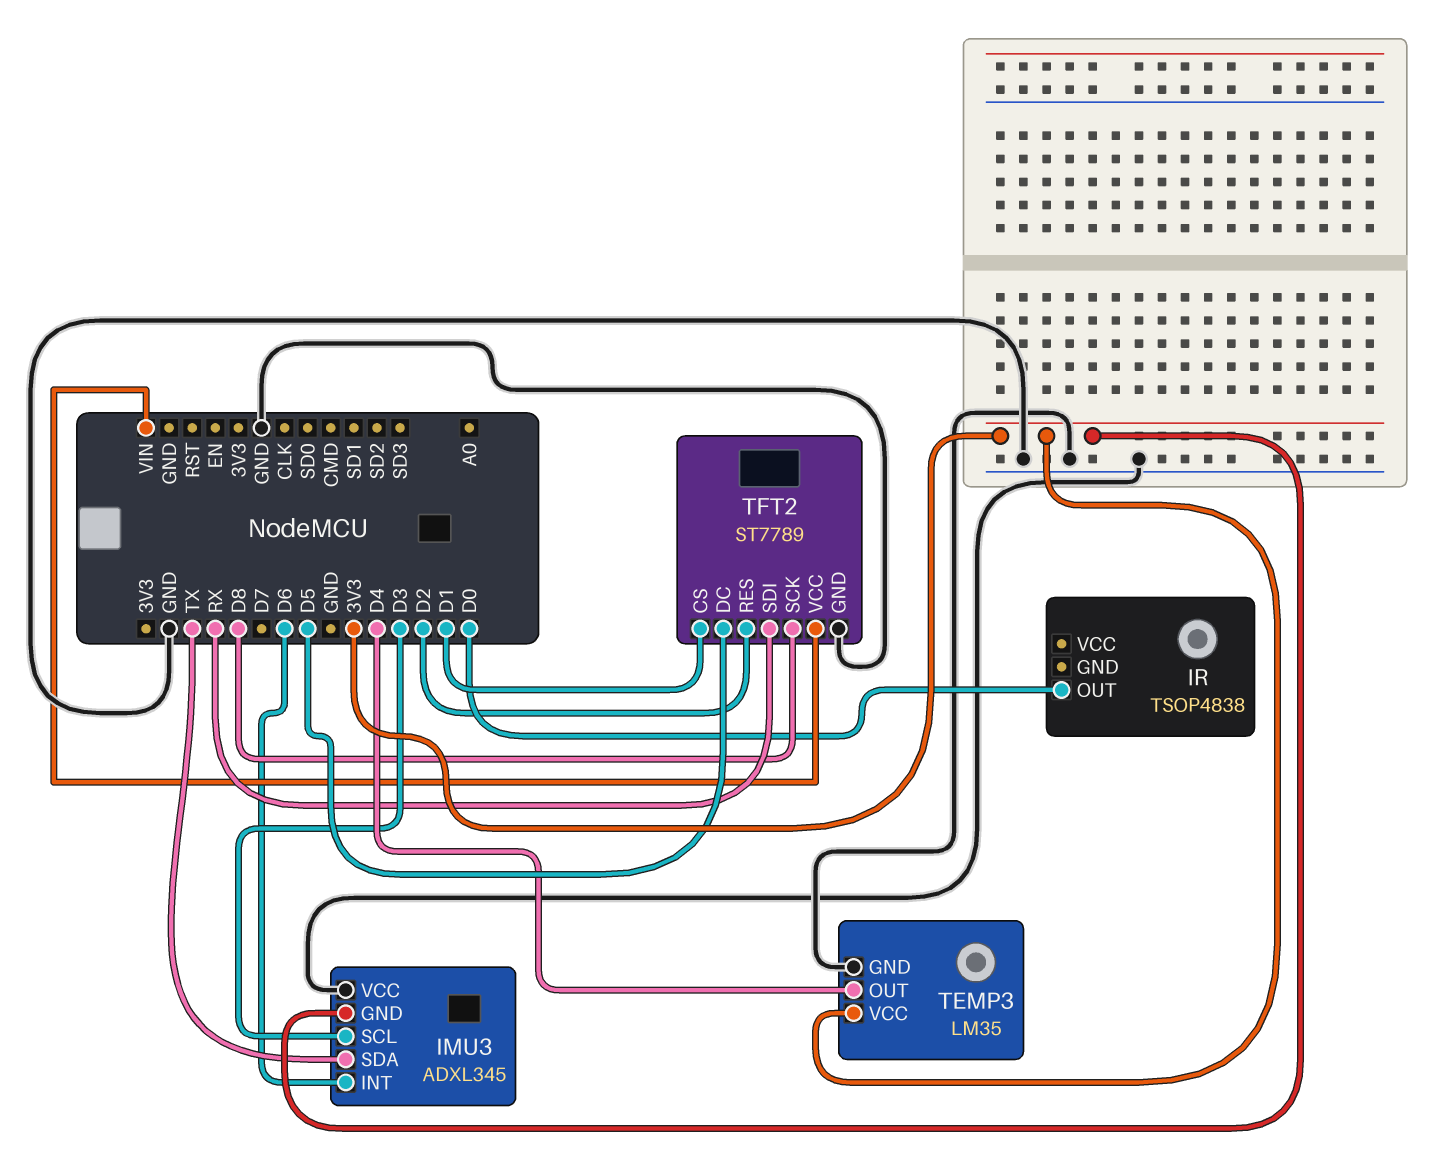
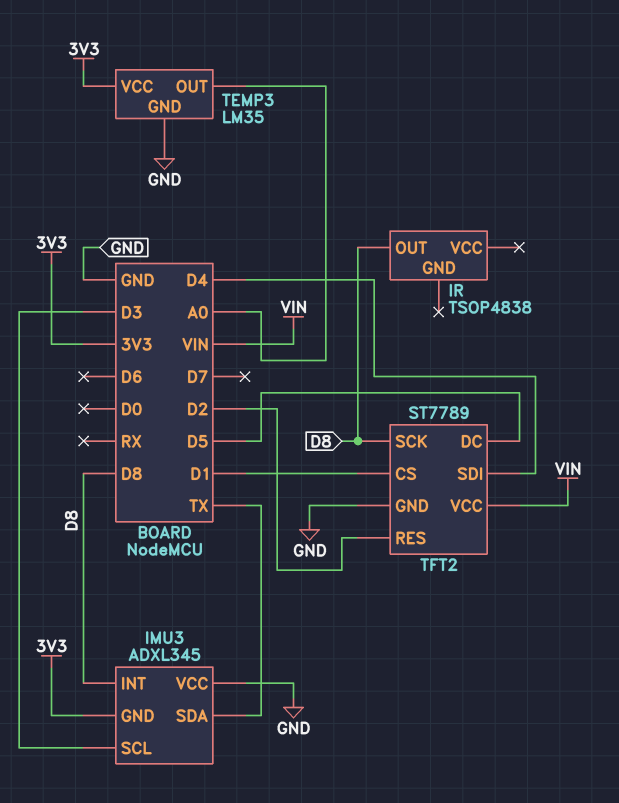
IMU3 pin INT: D6 -> D8
IR pin OUT: D0 -> D8
TEMP3 pin OUT: D4 -> A0
TFT2 pin SDI: RX -> D4

